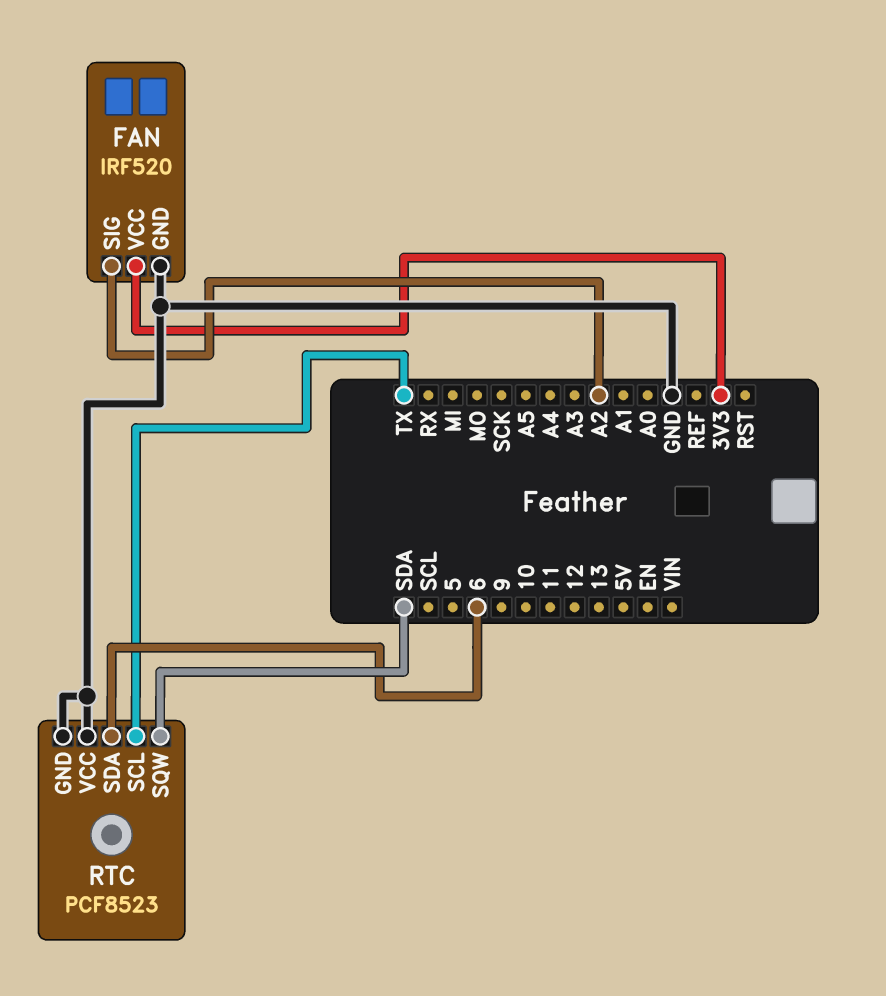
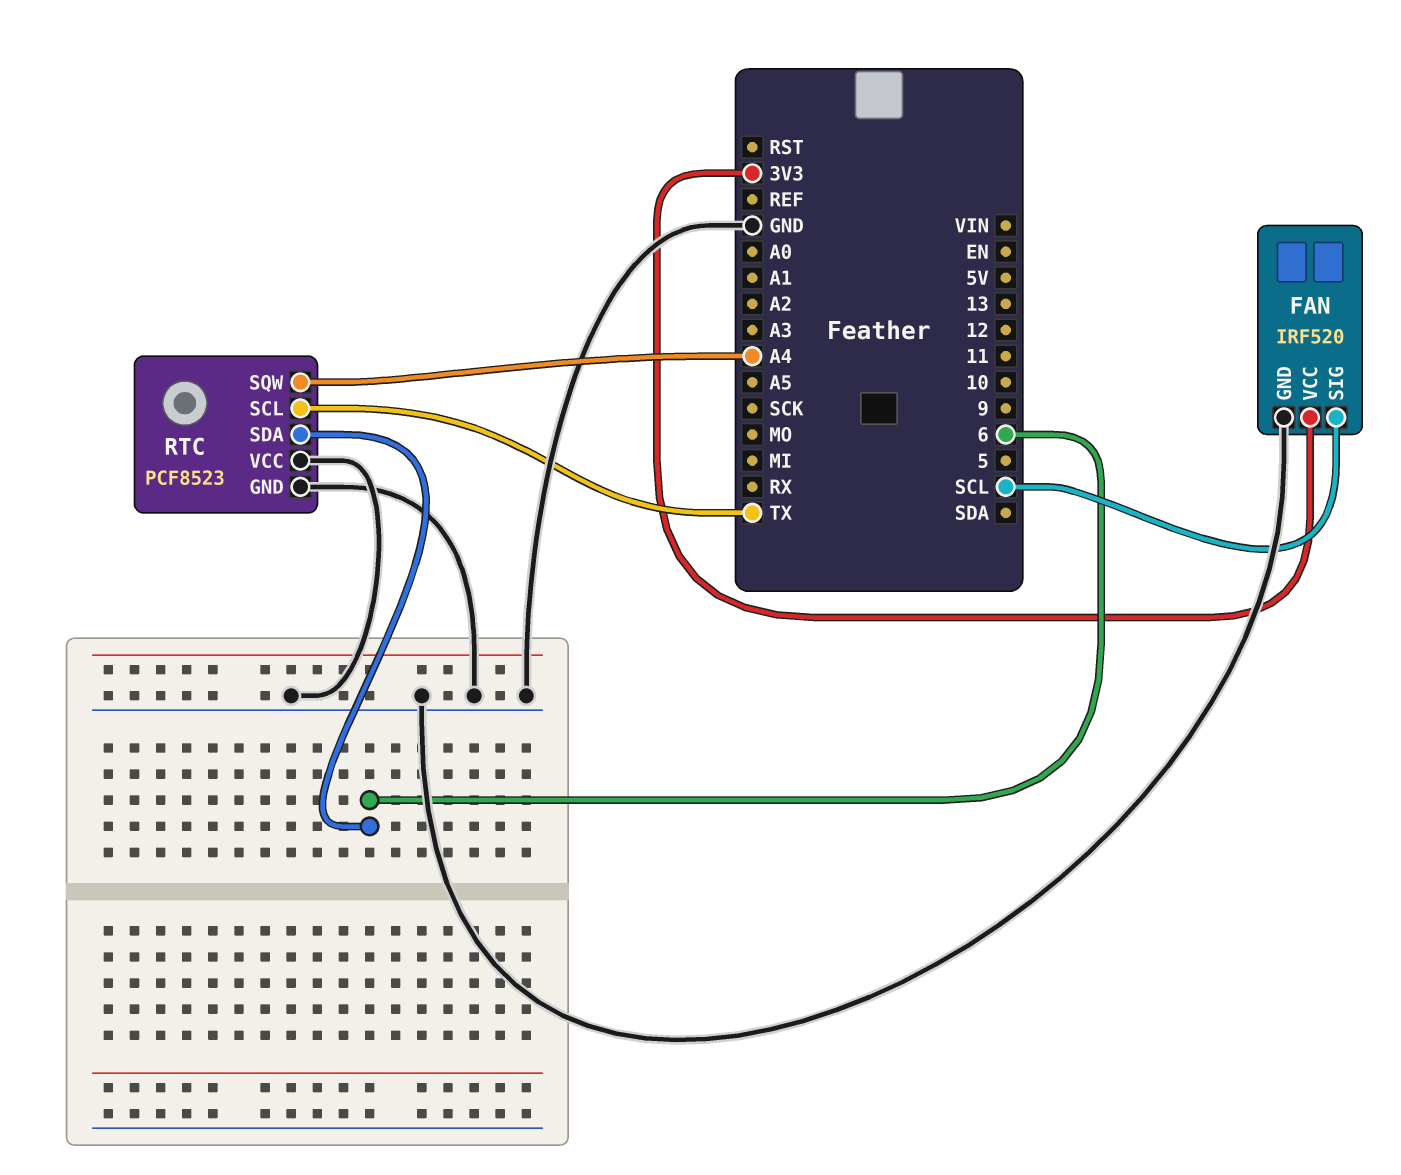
FAN pin SIG: A2 -> SCL
RTC pin SQW: SDA -> A4

